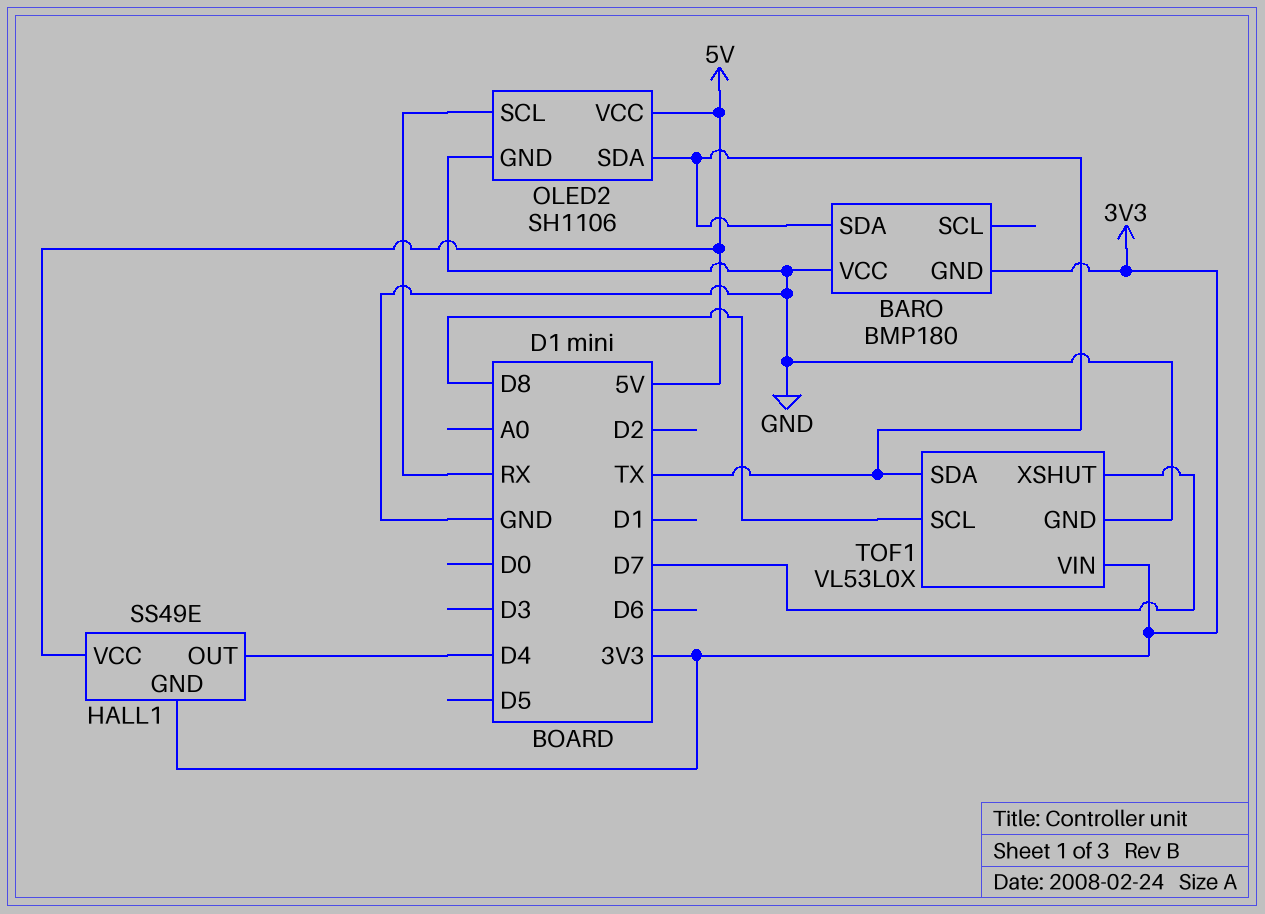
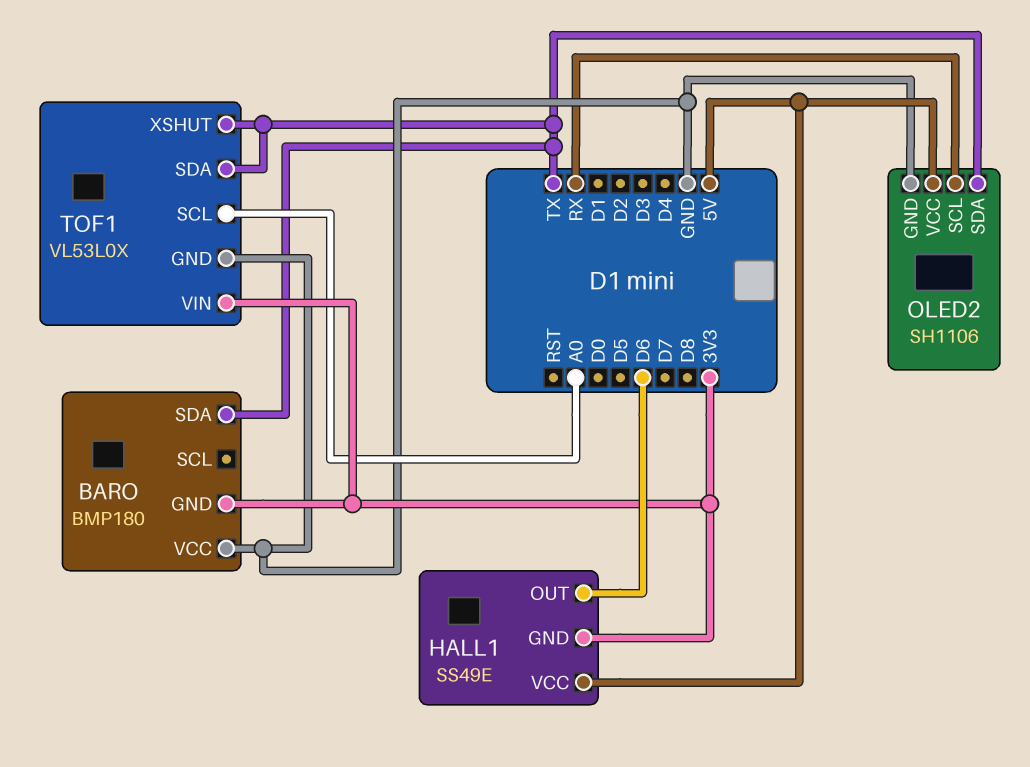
HALL1 pin OUT: D4 -> D6
TOF1 pin SCL: D8 -> A0
TOF1 pin XSHUT: D7 -> TX

